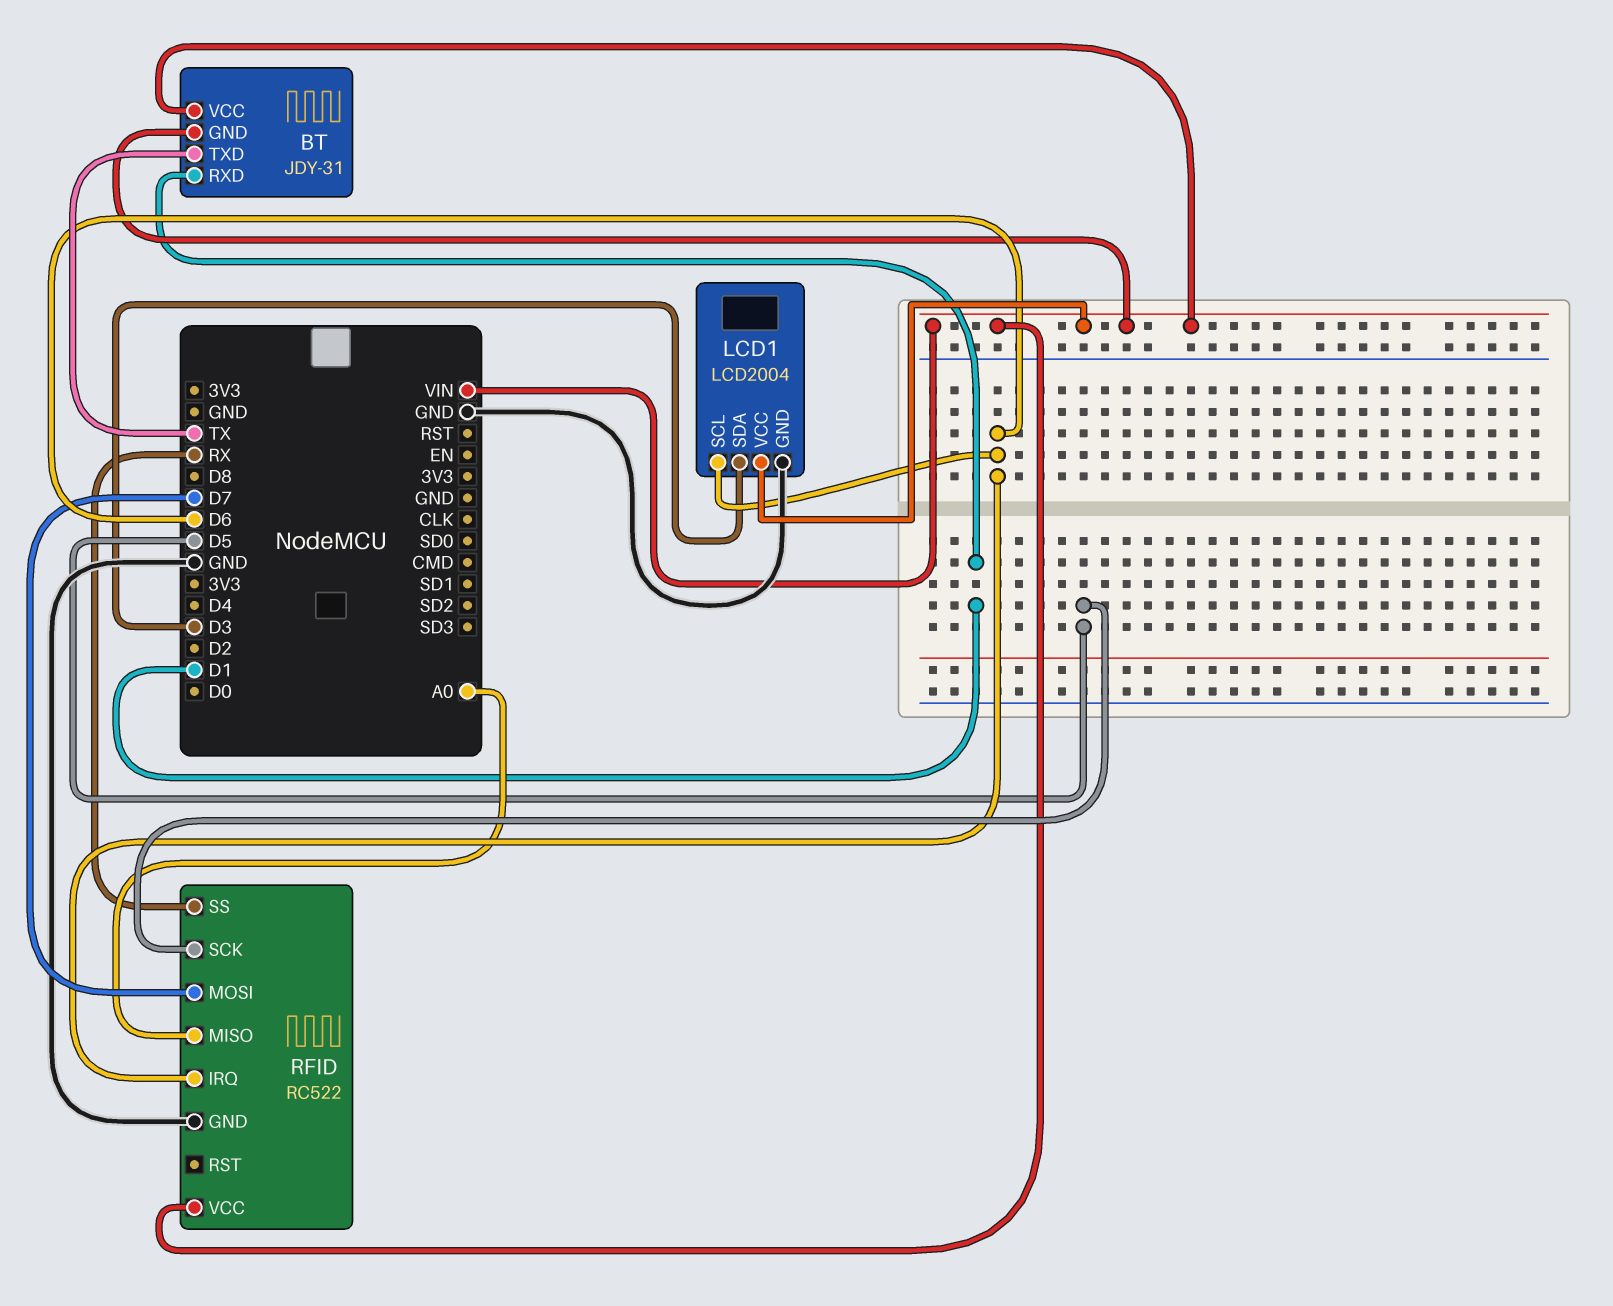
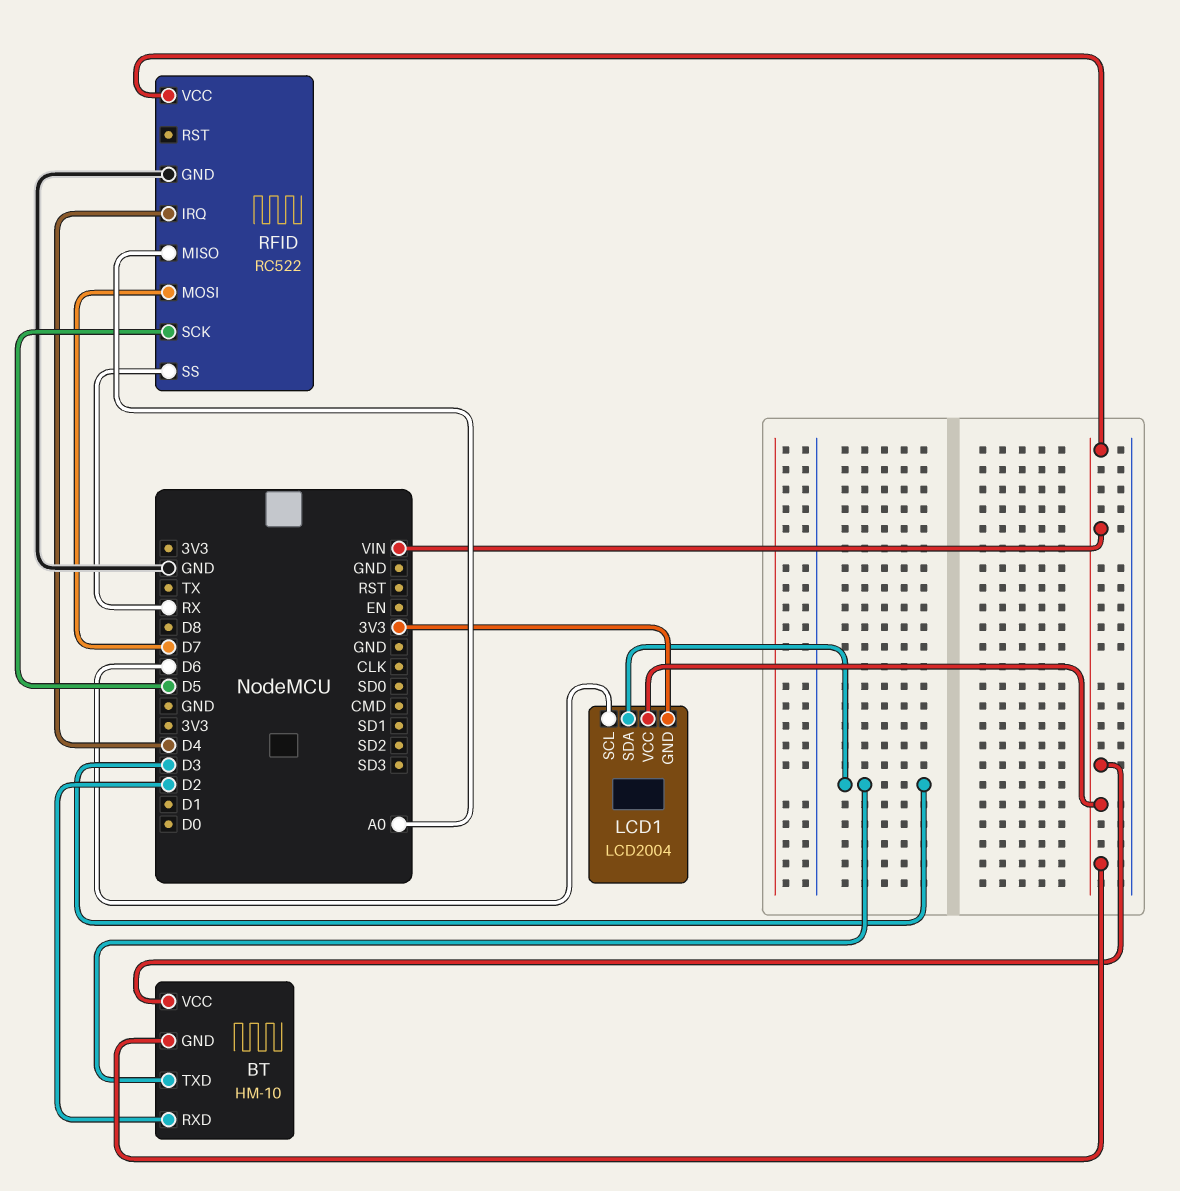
BT: JDY-31 -> HM-10
BT pin RXD: D1 -> D2
BT pin TXD: TX -> D3
LCD1 pin GND: GND -> 3V3
RFID pin IRQ: D6 -> D4

